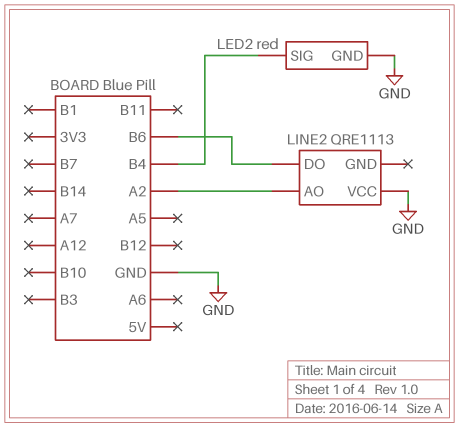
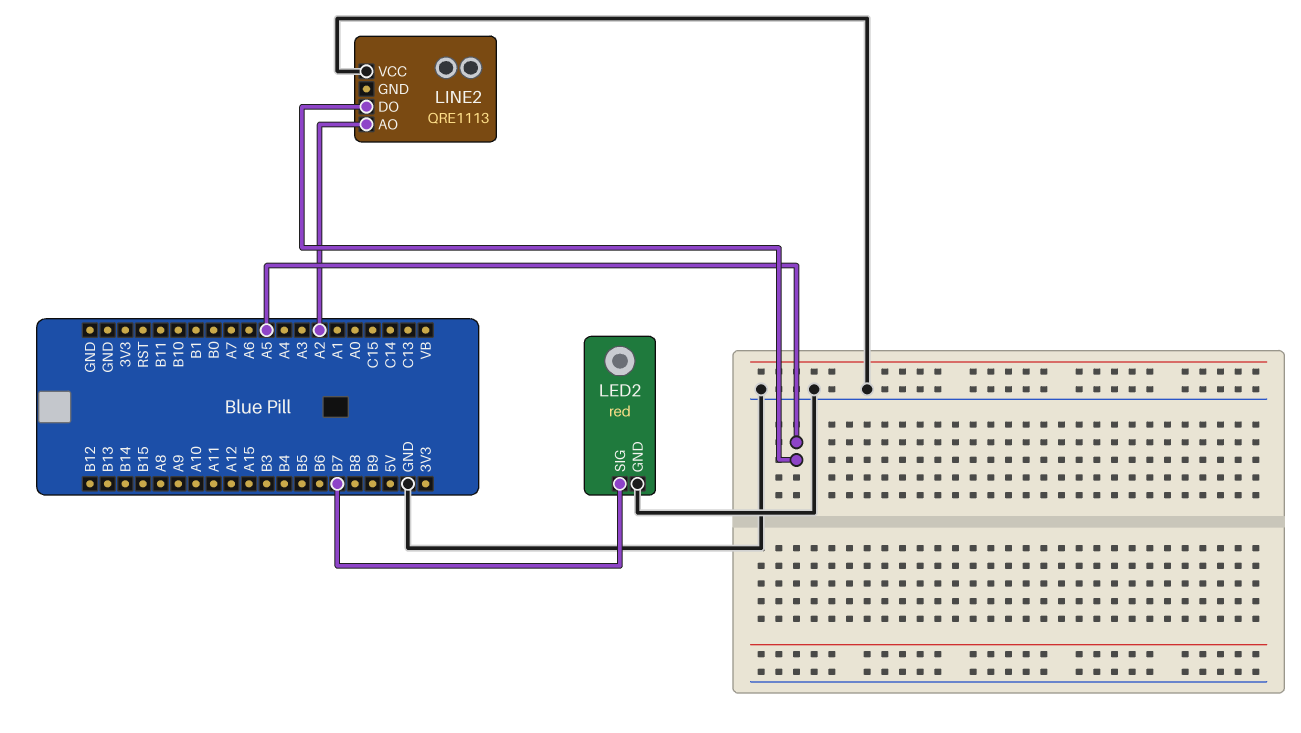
LED2 pin SIG: B4 -> B7
LINE2 pin DO: B6 -> A5

